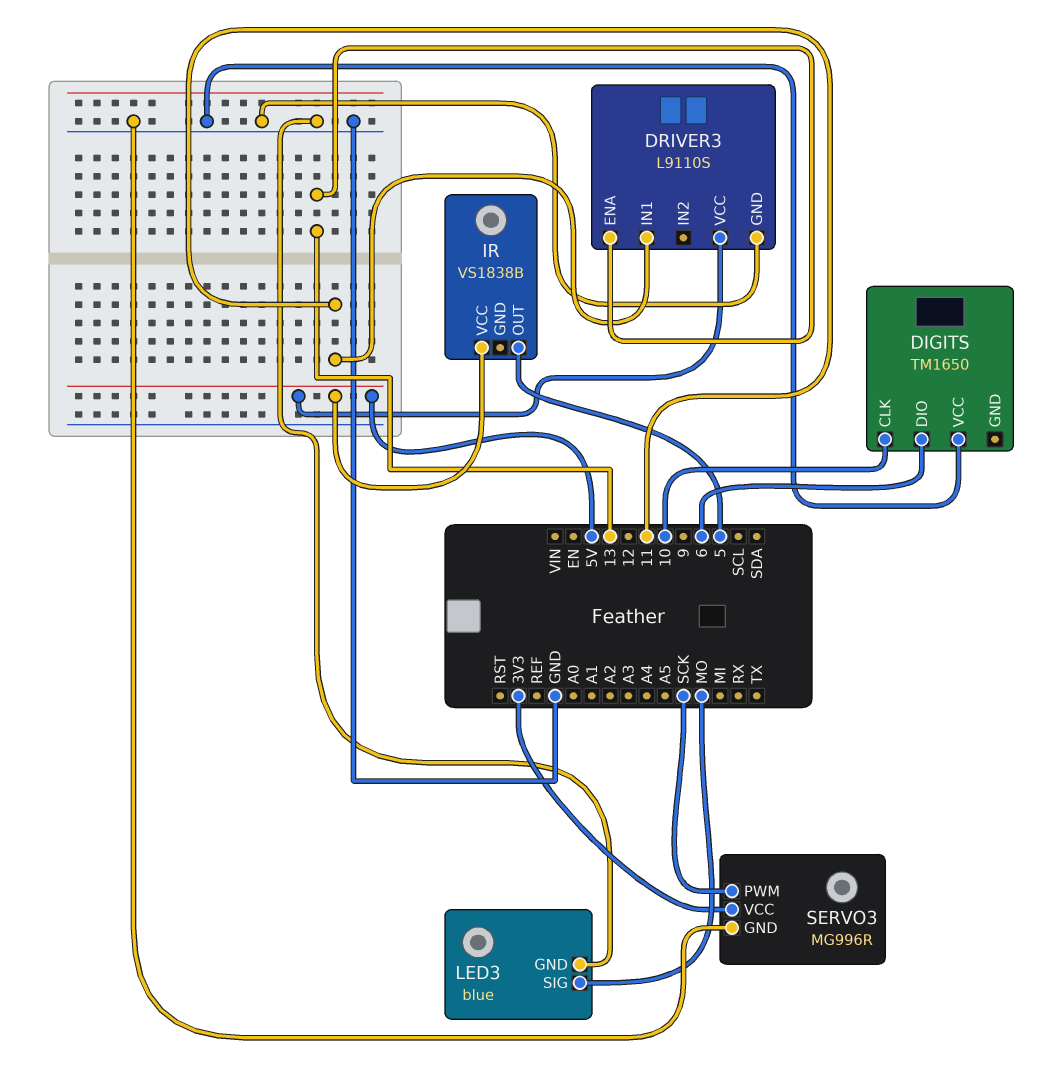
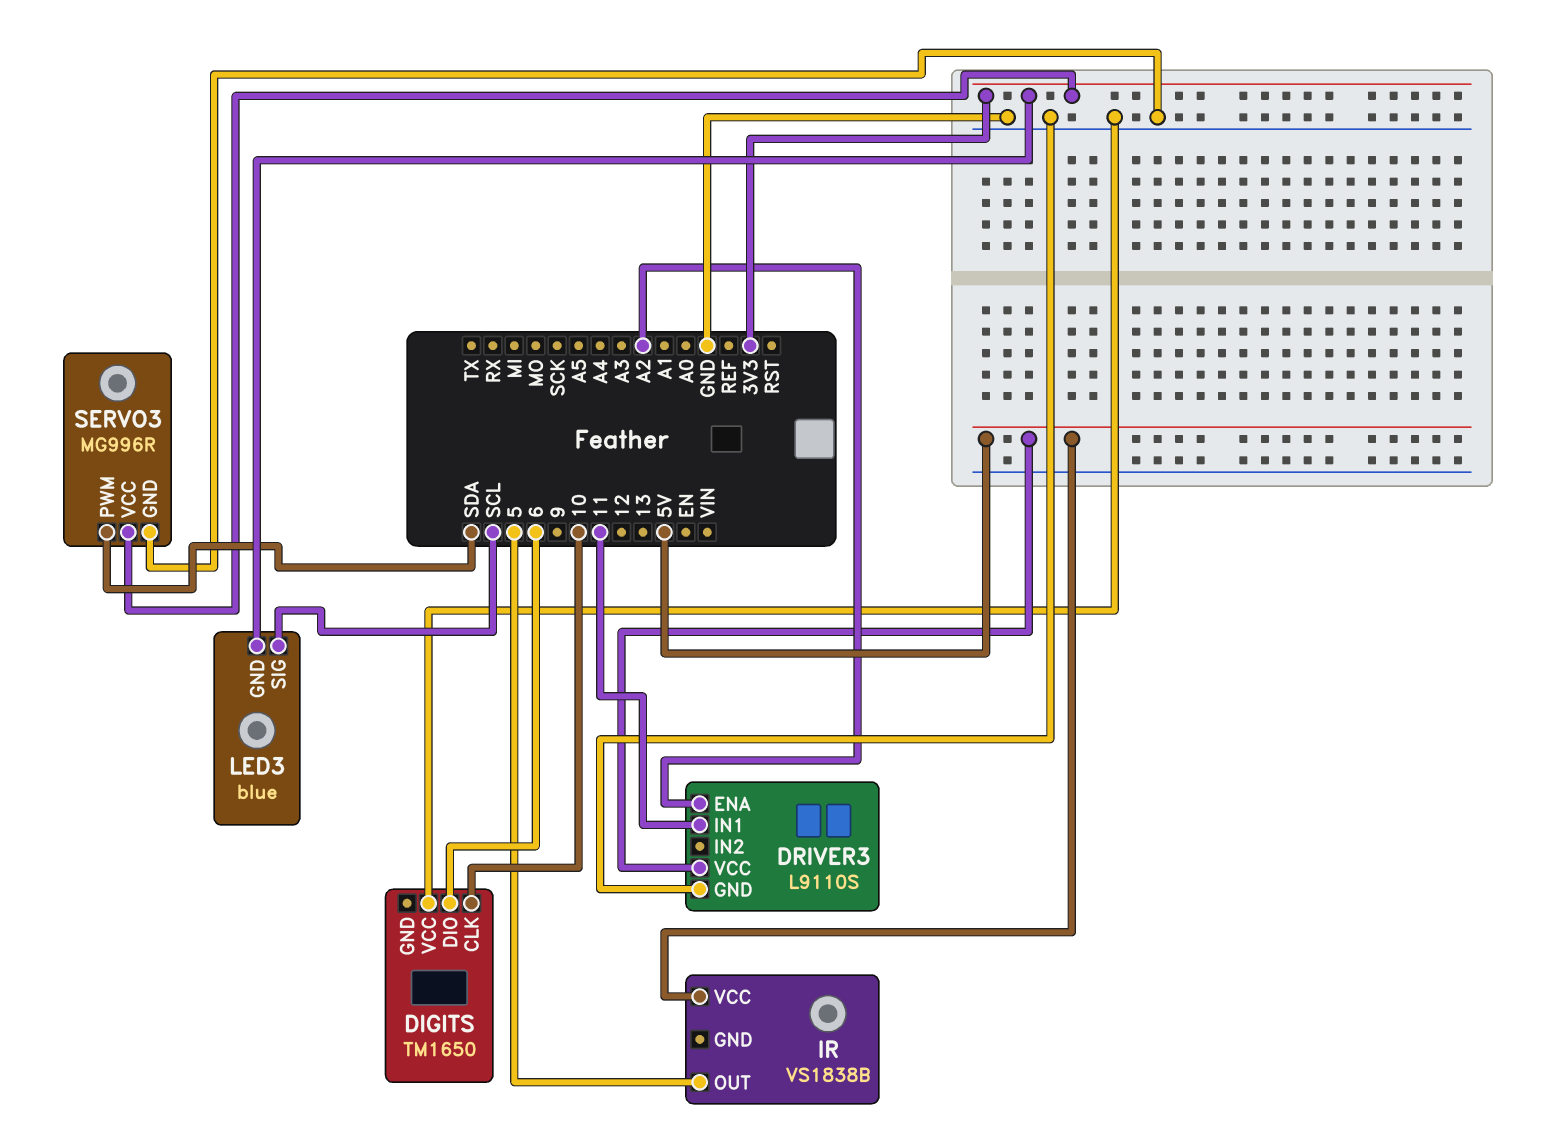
DRIVER3 pin ENA: 13 -> A2
LED3 pin GND: GND -> 3V3
LED3 pin SIG: MO -> SCL
SERVO3 pin PWM: SCK -> SDA

